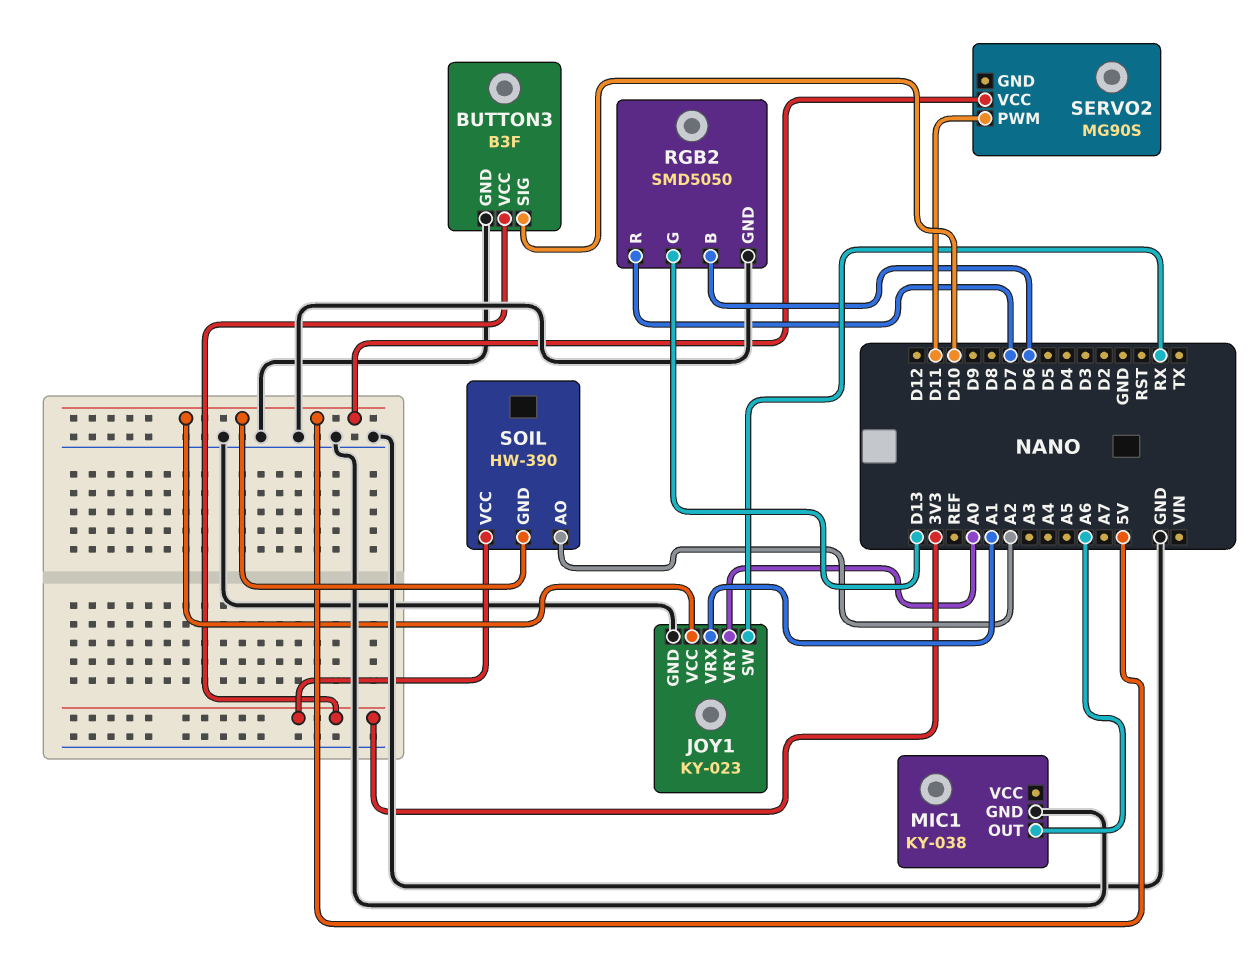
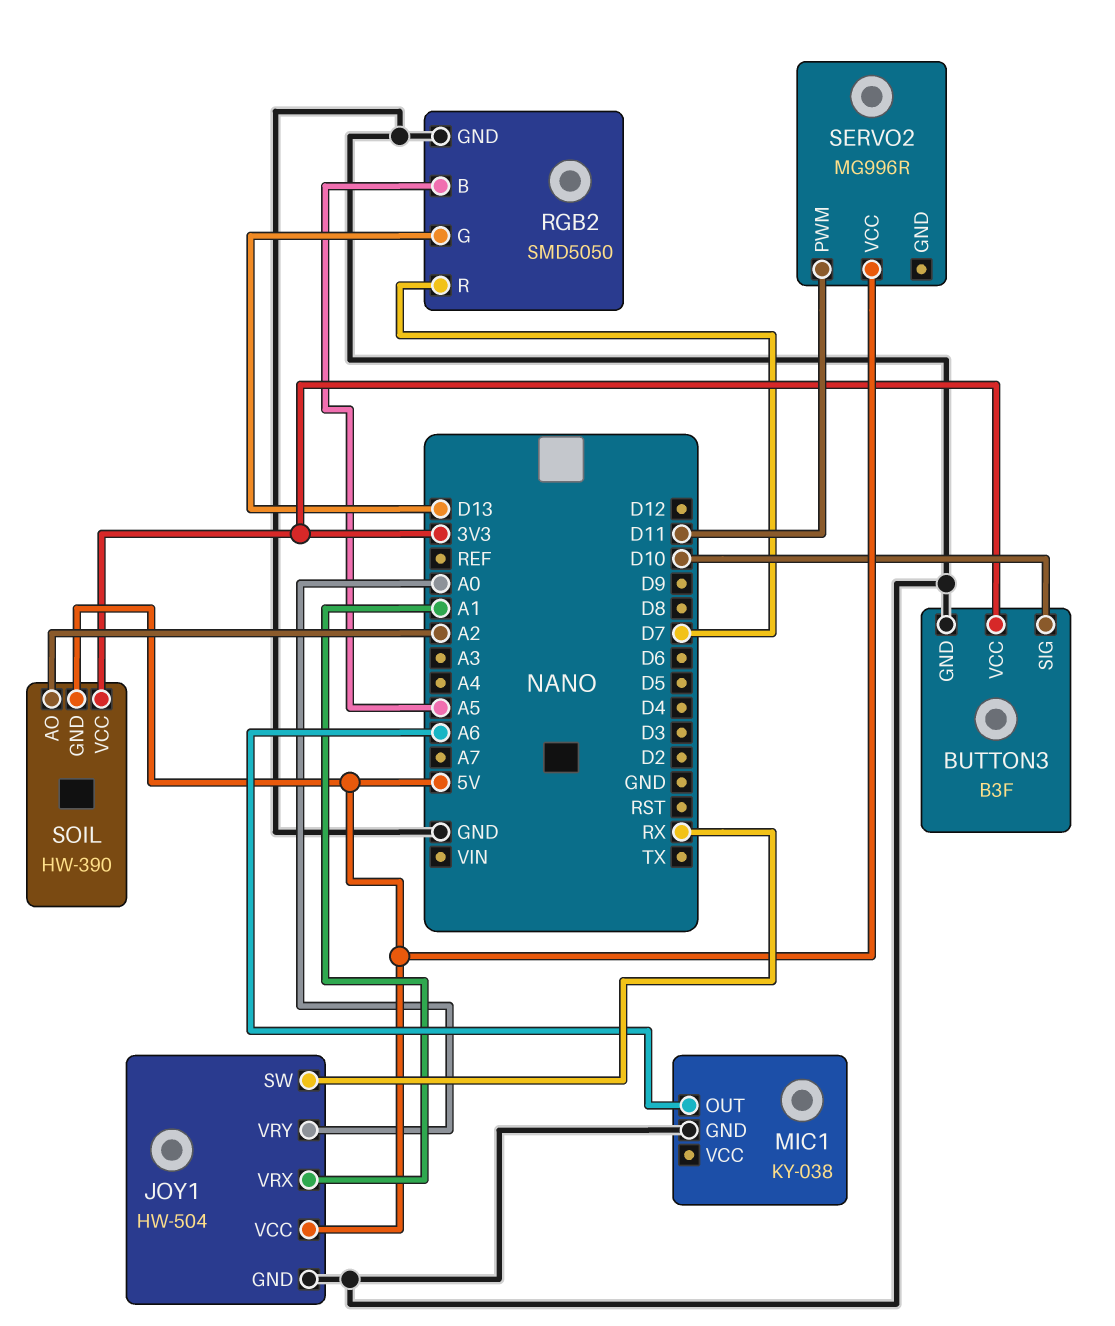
JOY1: KY-023 -> HW-504
RGB2 pin B: D6 -> A5
SERVO2: MG90S -> MG996R

